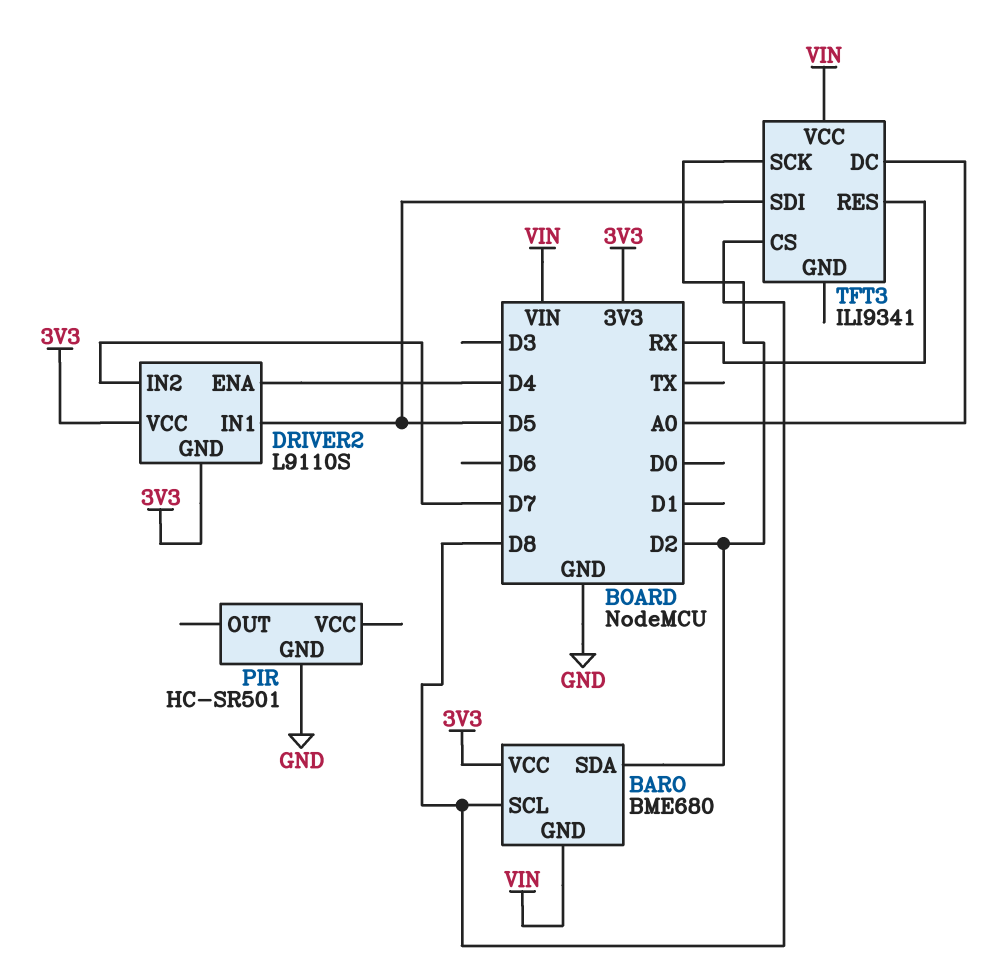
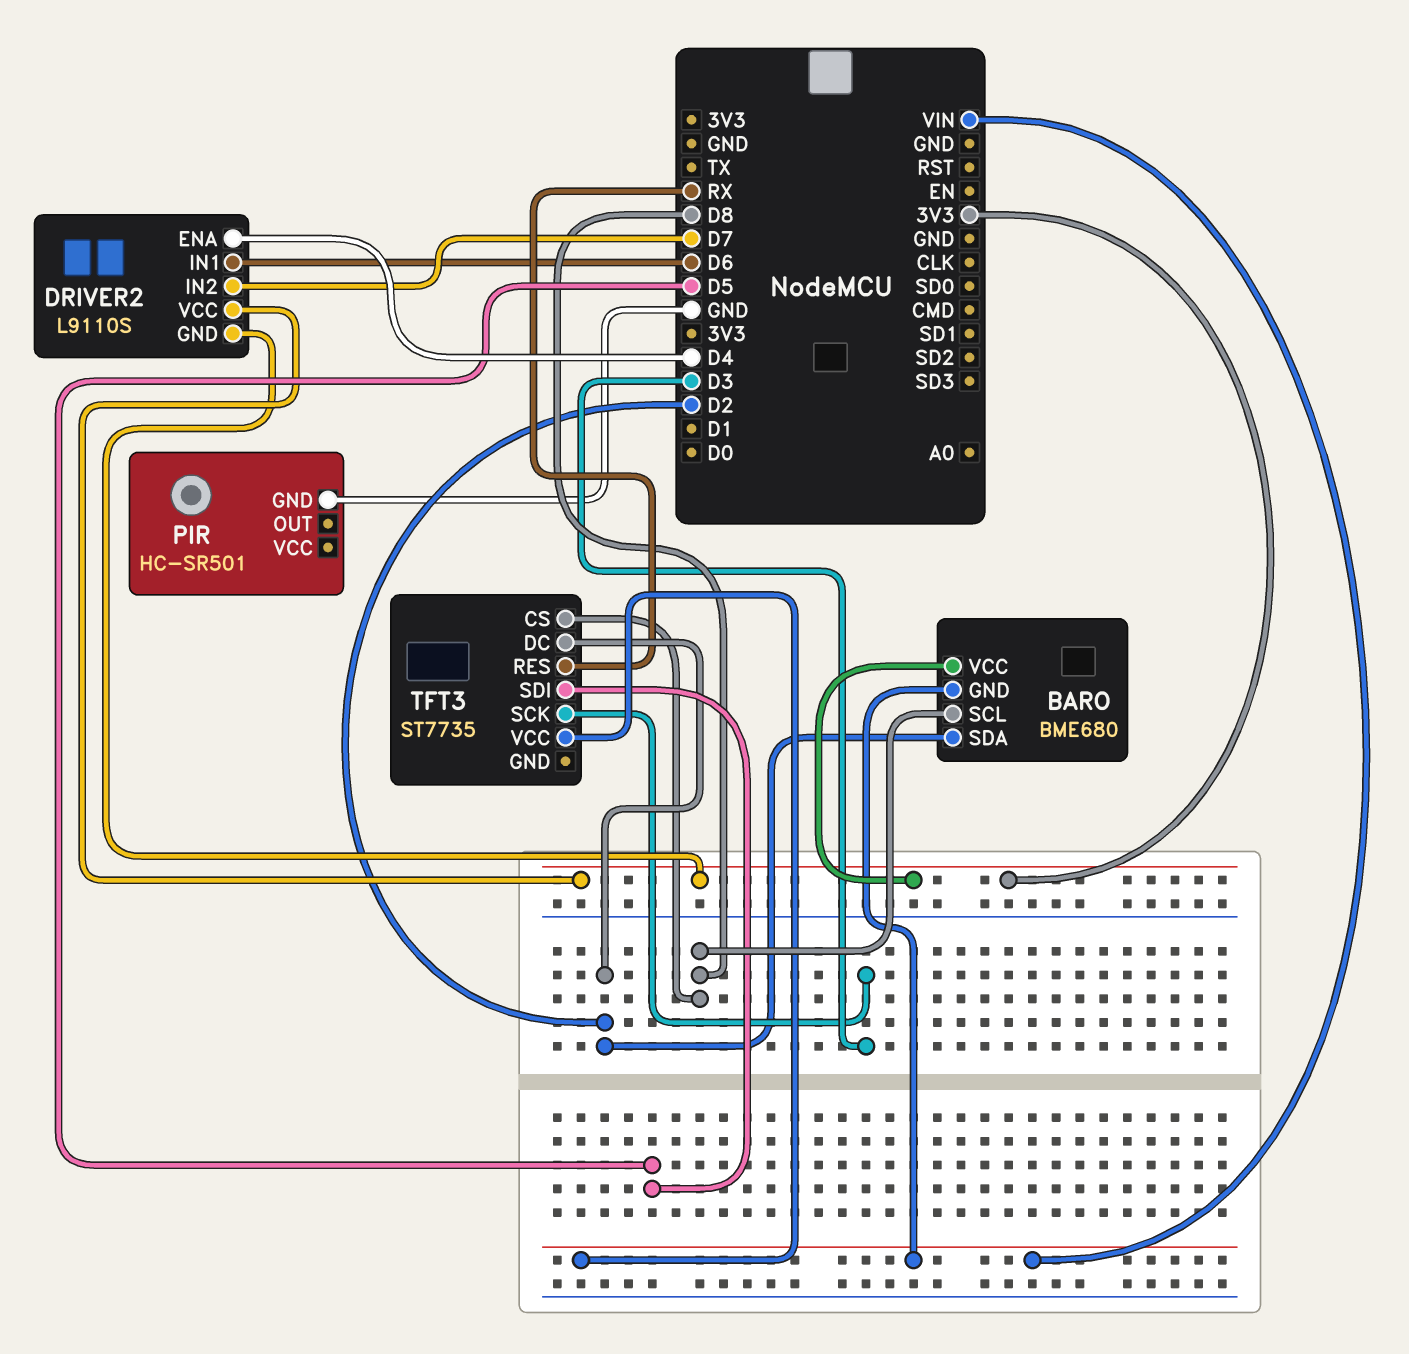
DRIVER2 pin IN1: D5 -> D6
TFT3: ILI9341 -> ST7735
TFT3 pin DC: A0 -> D2
TFT3 pin SCK: D2 -> D3

